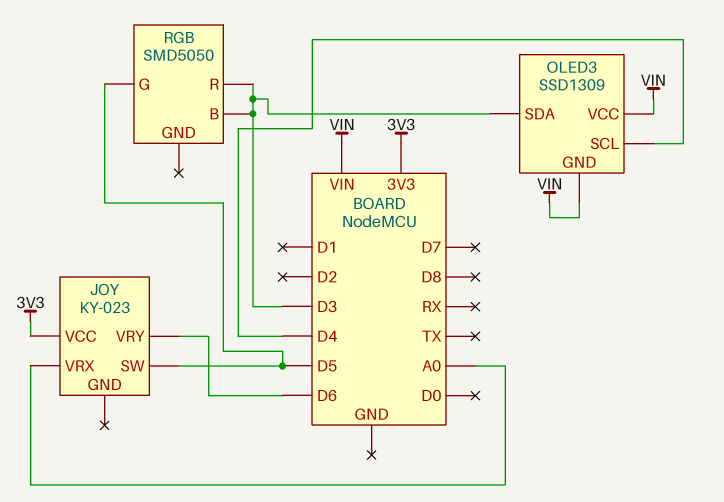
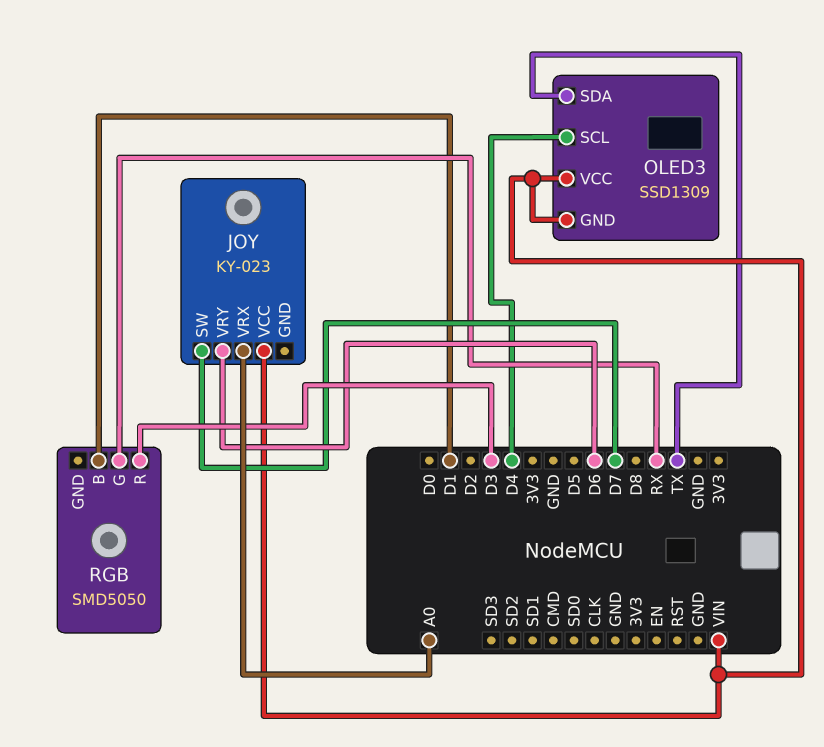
JOY pin SW: D5 -> D7
JOY pin VCC: 3V3 -> VIN
OLED3 pin SDA: D3 -> TX
RGB pin B: D3 -> D1
RGB pin G: D5 -> RX

